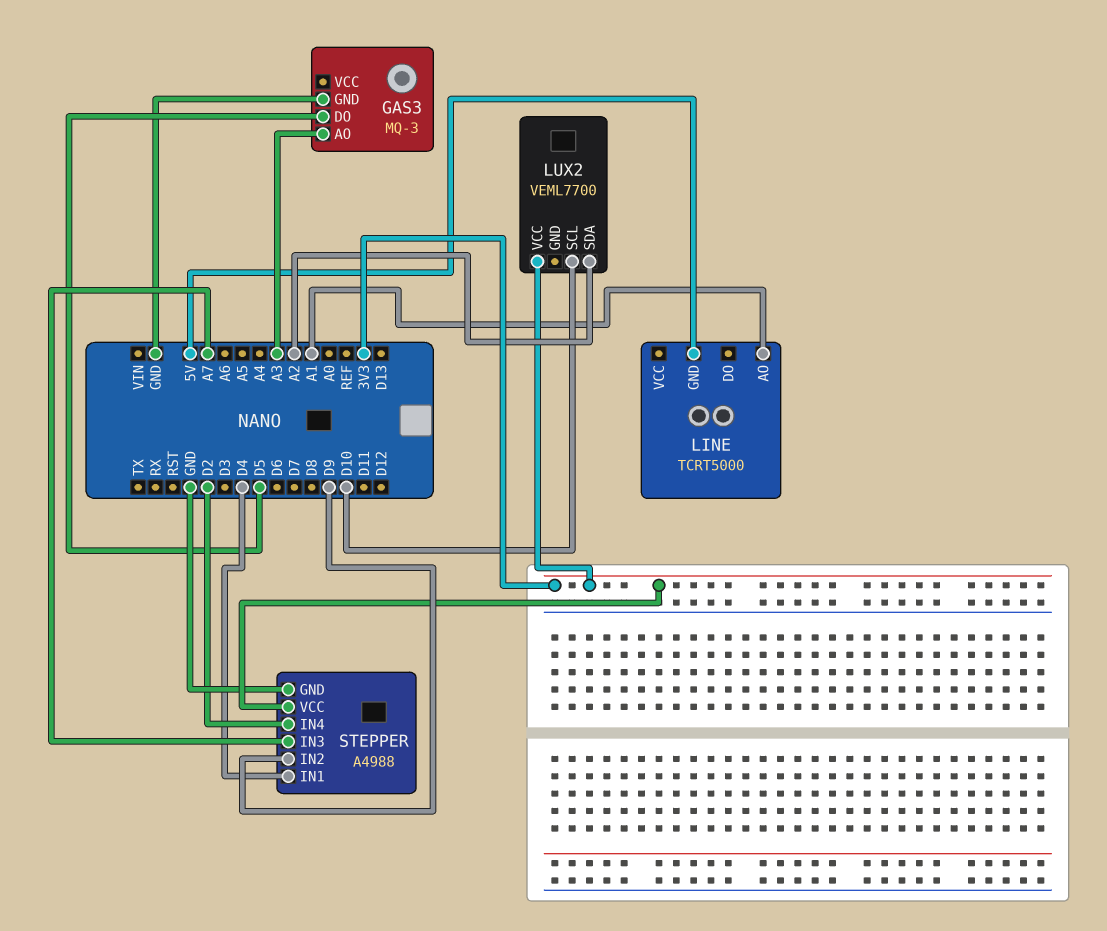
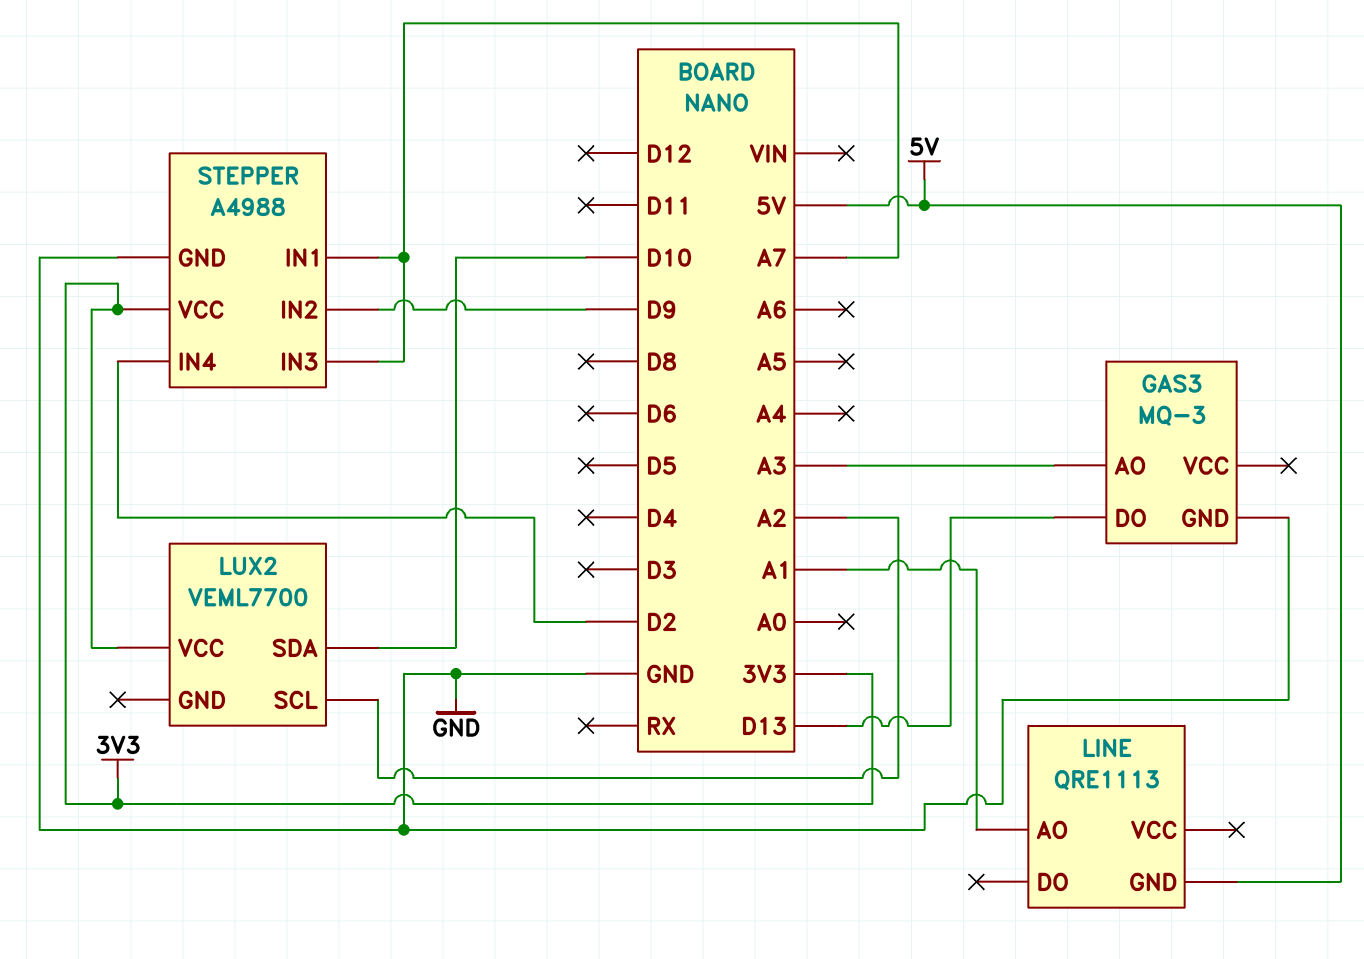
GAS3 pin DO: D5 -> D13
LINE: TCRT5000 -> QRE1113
LUX2 pin SCL: D10 -> A2
LUX2 pin SDA: A2 -> D10
STEPPER pin IN1: D4 -> A7

